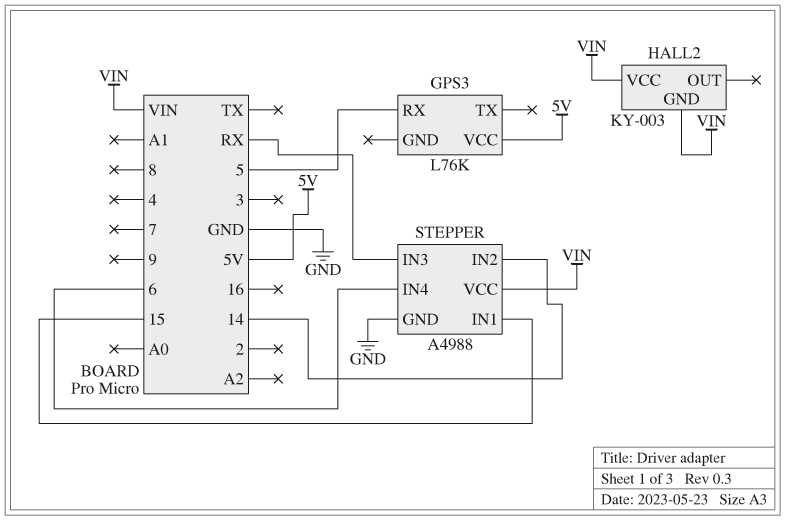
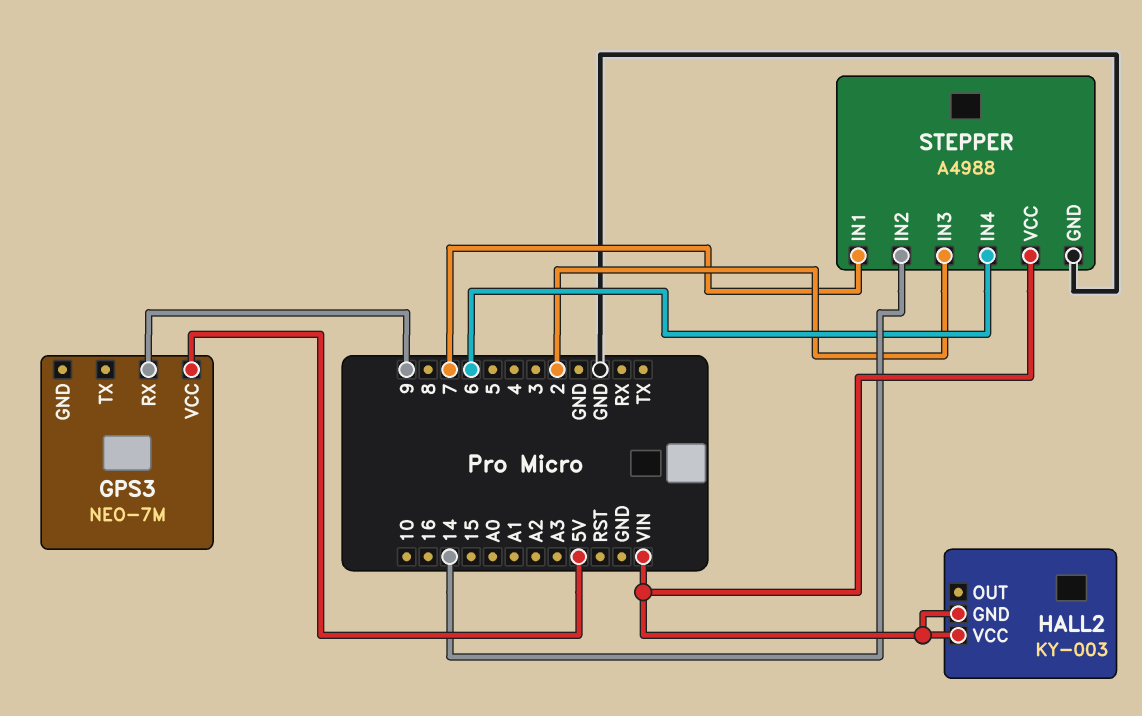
GPS3: L76K -> NEO-7M
GPS3 pin RX: 5 -> 9
STEPPER pin IN1: 15 -> 7
STEPPER pin IN3: RX -> 2

